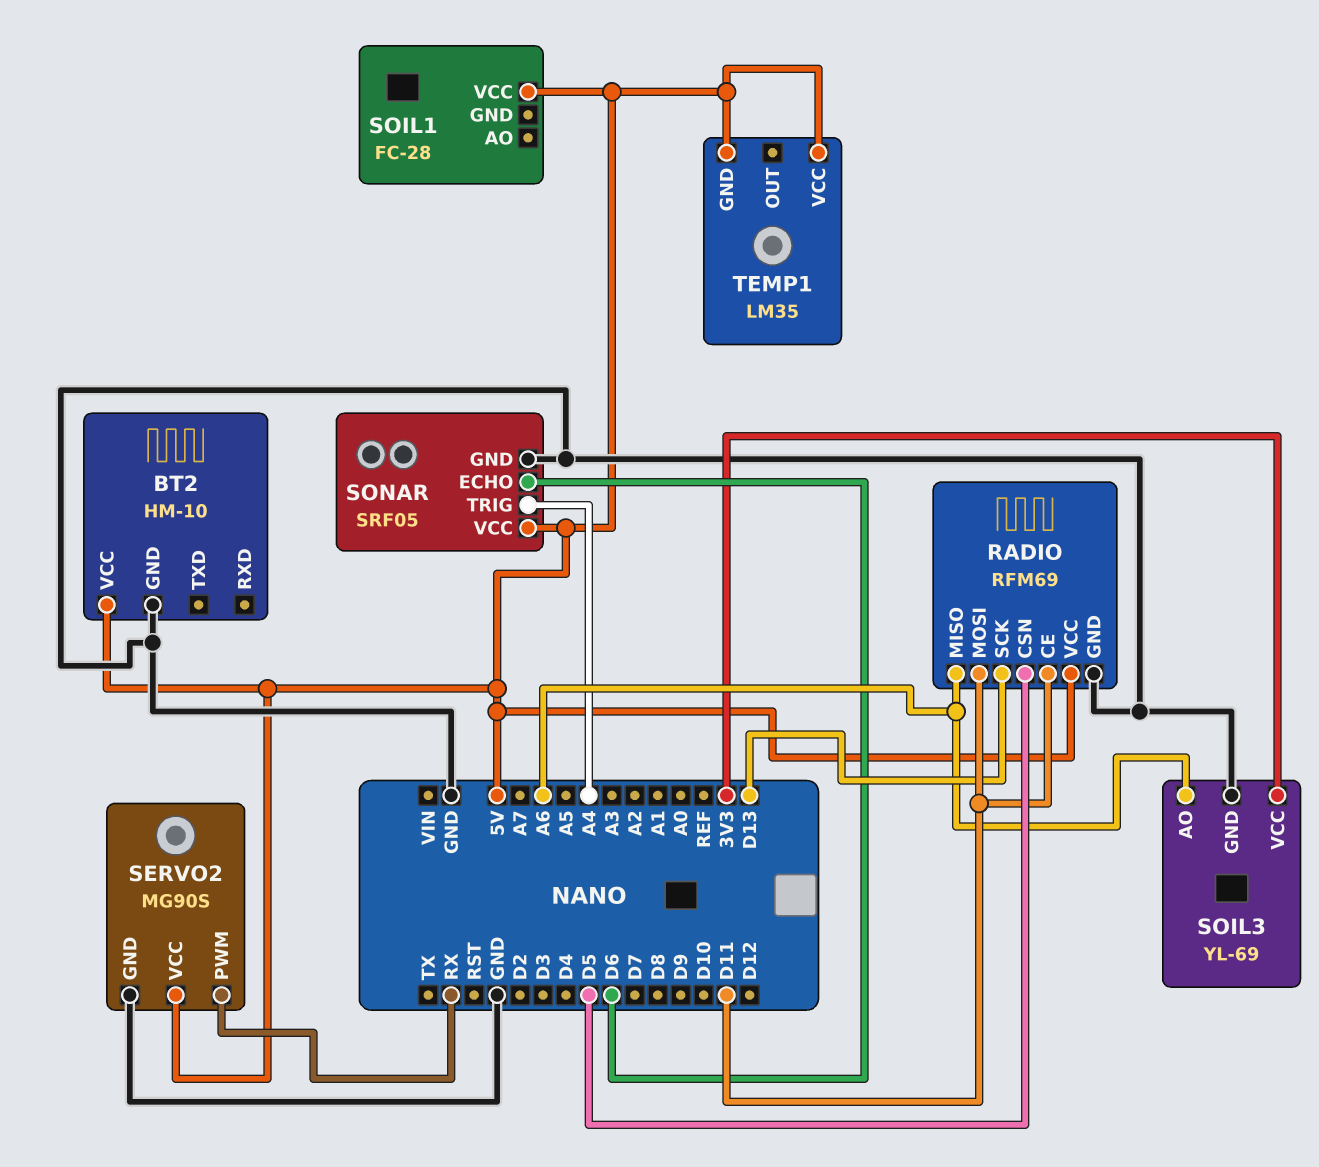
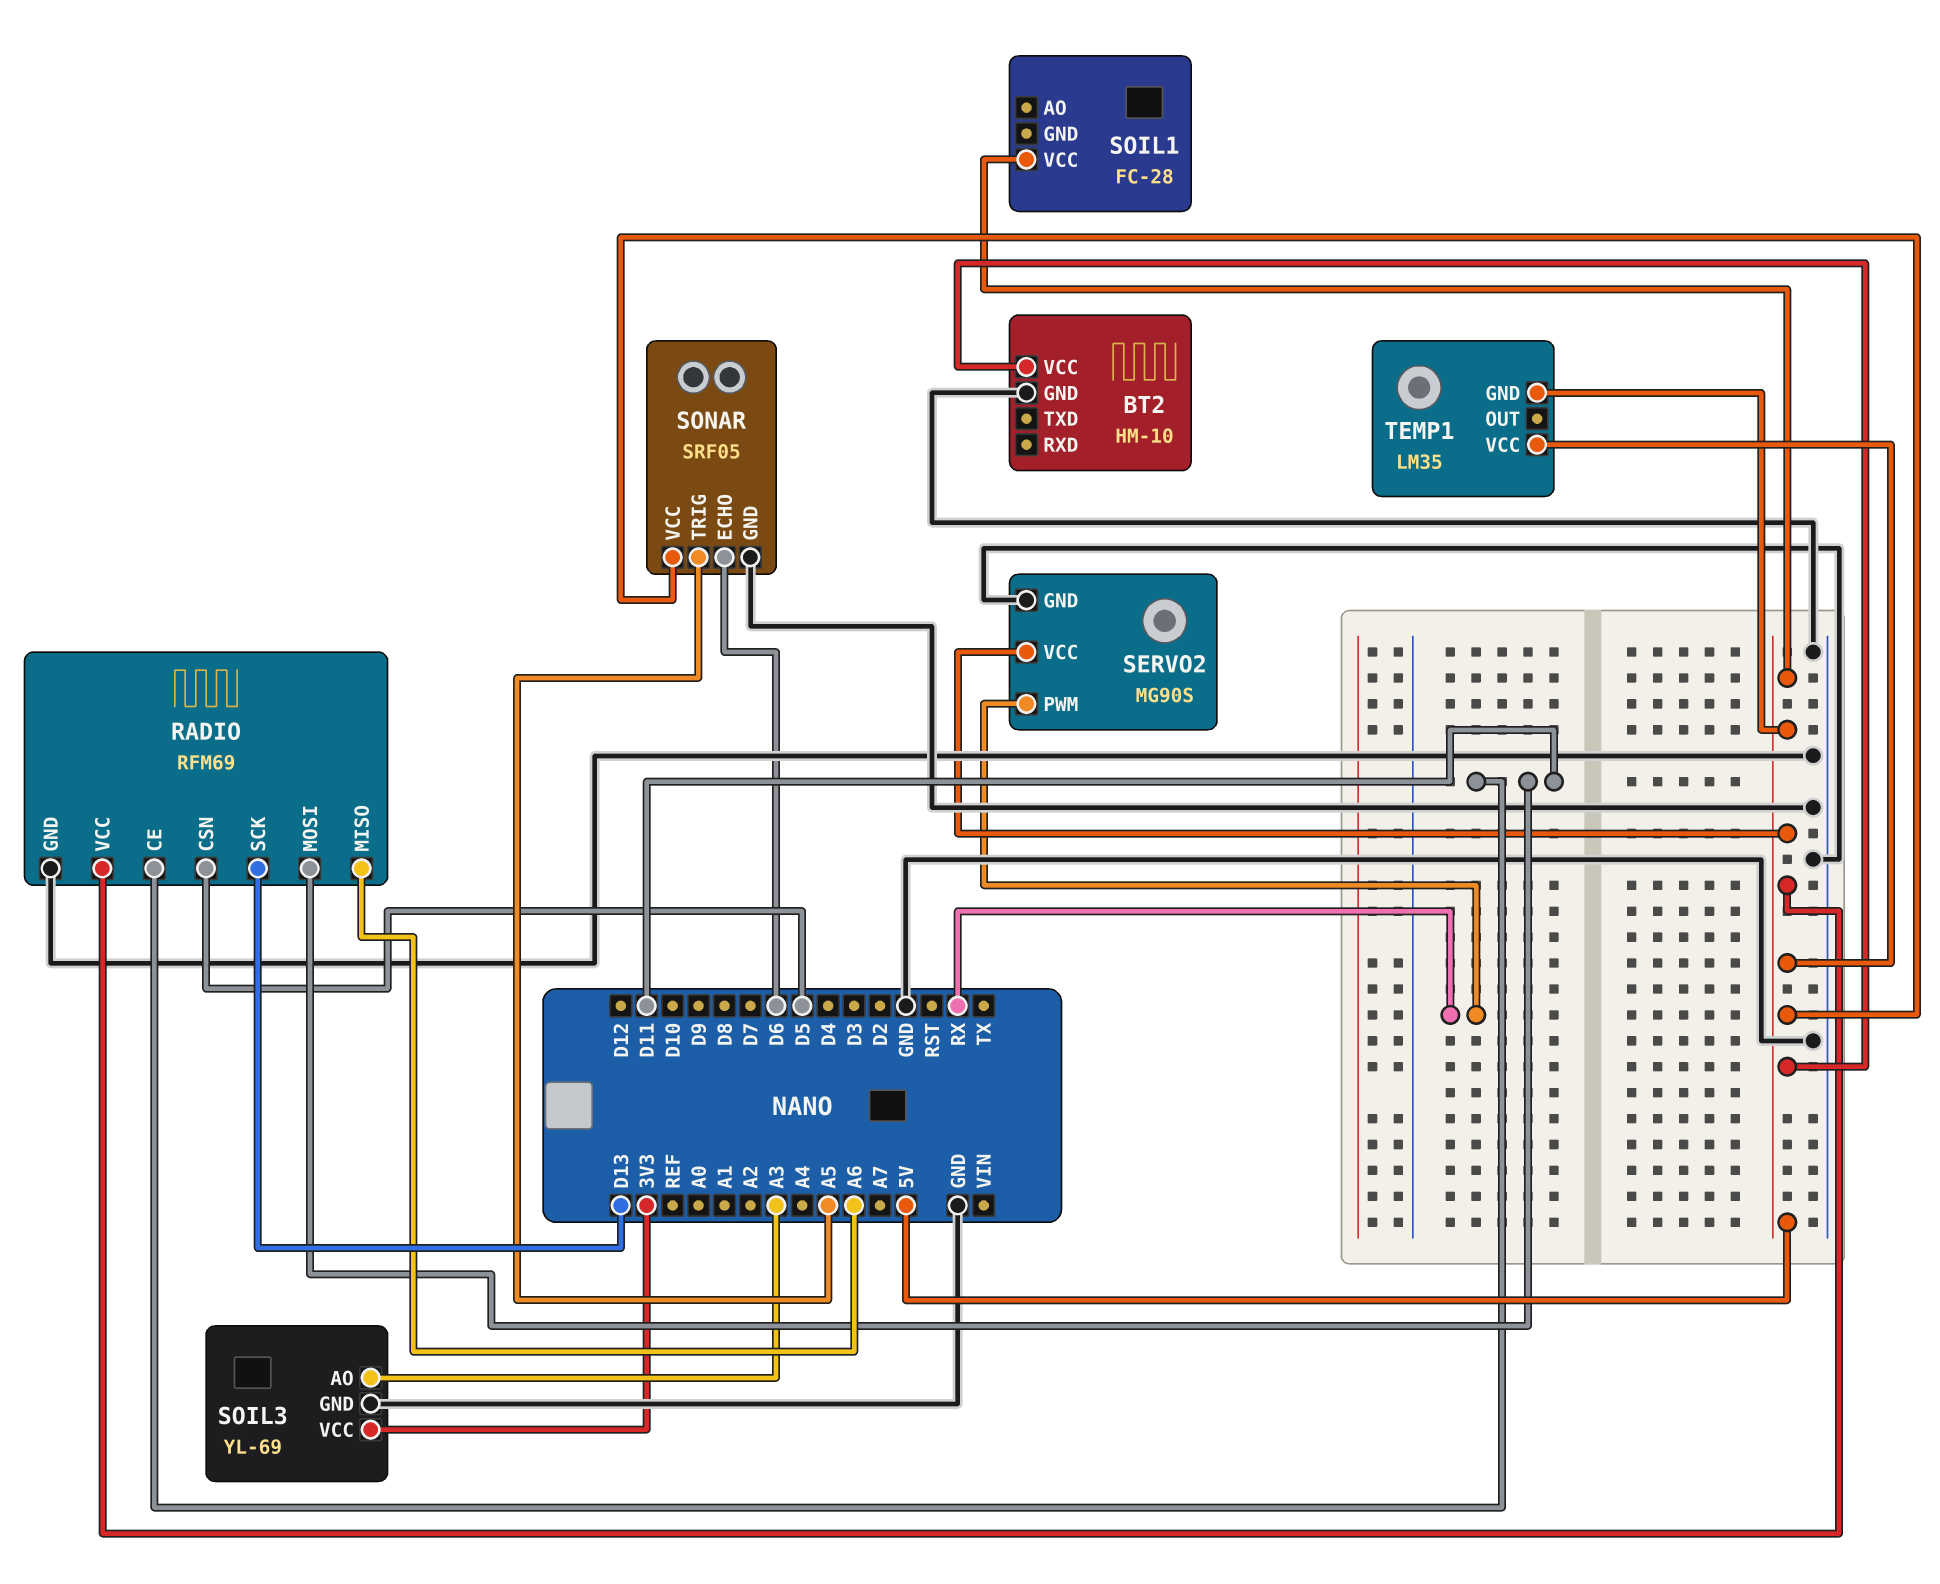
SOIL3 pin AO: A6 -> A3
SONAR pin TRIG: A4 -> A5

